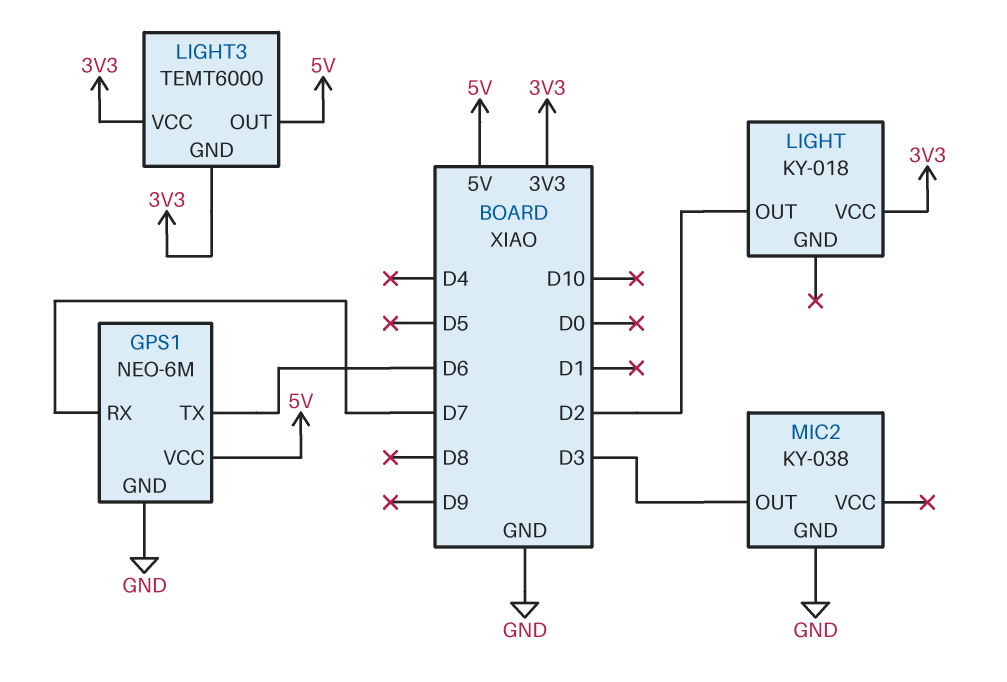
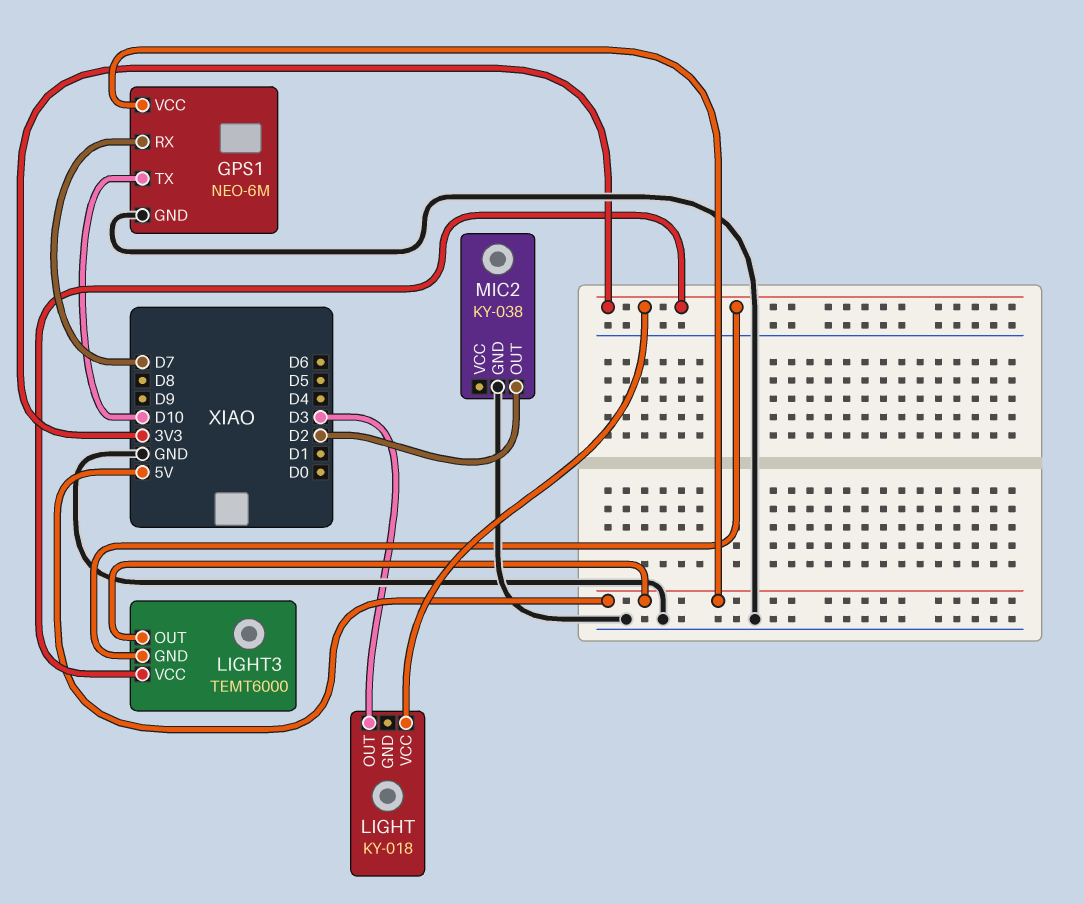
GPS1 pin TX: D6 -> D10
LIGHT pin OUT: D2 -> D3
MIC2 pin OUT: D3 -> D2

